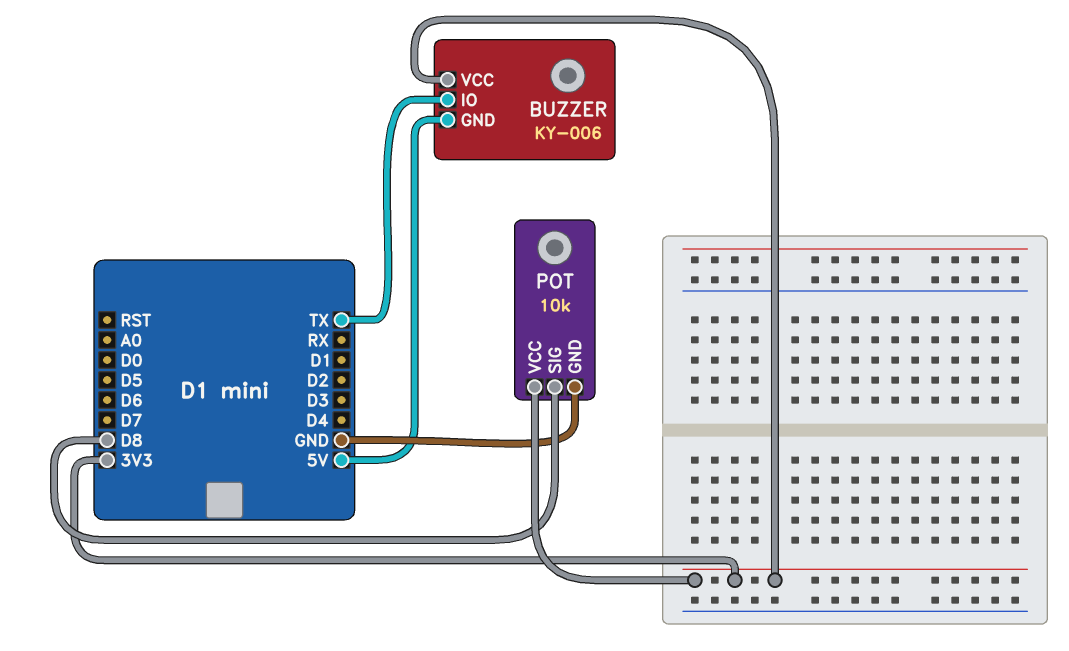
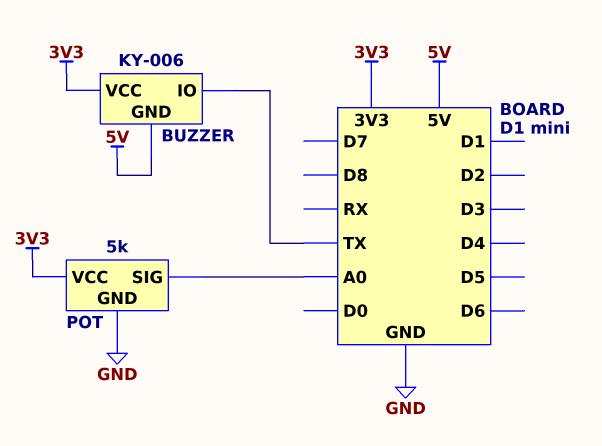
POT: 10k -> 5k
POT pin SIG: D8 -> A0

